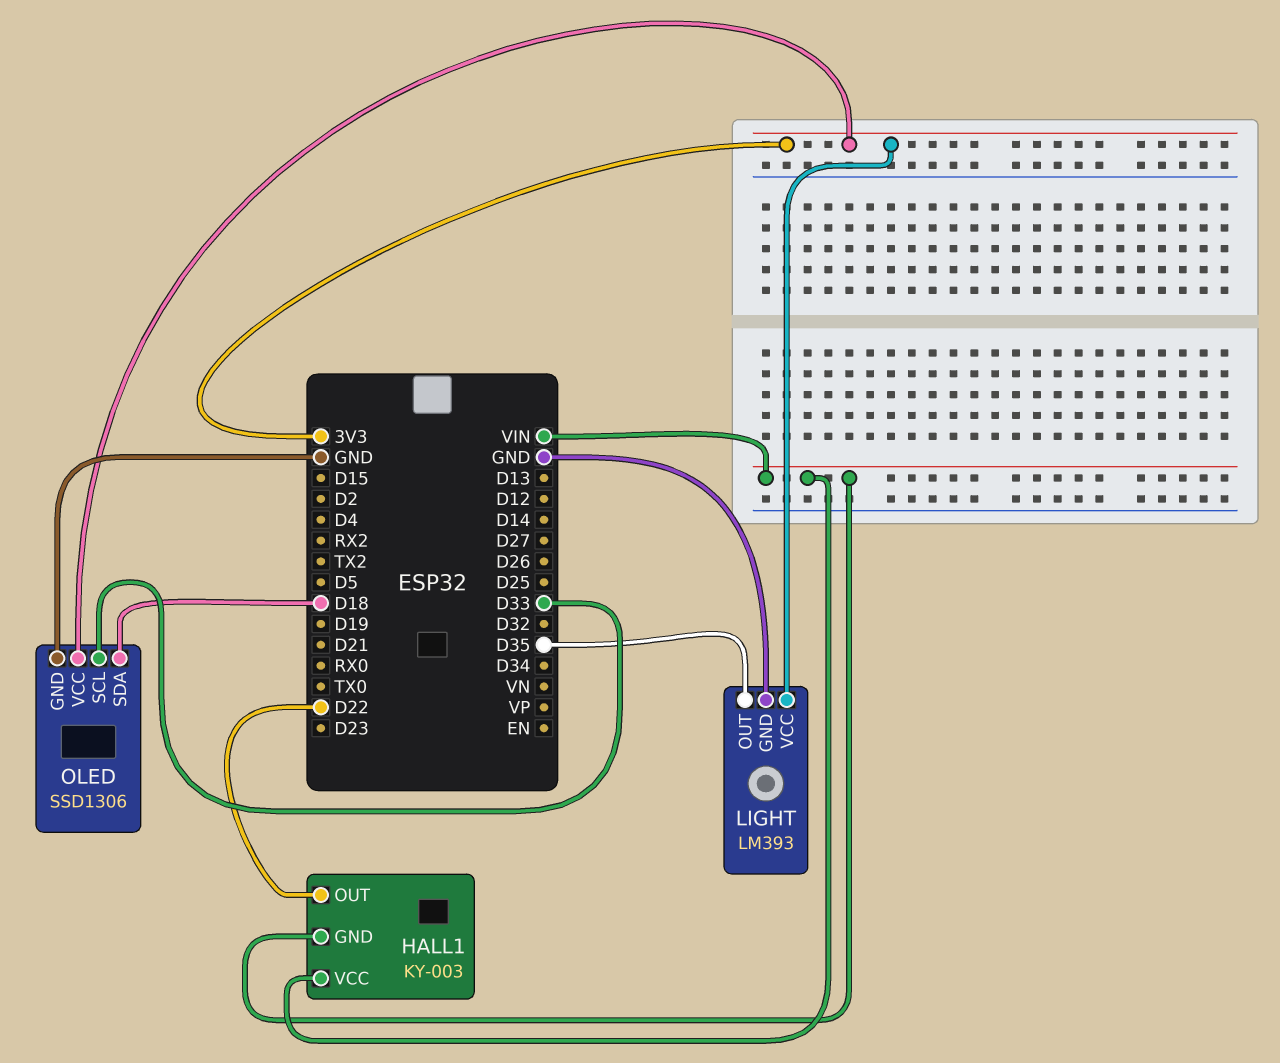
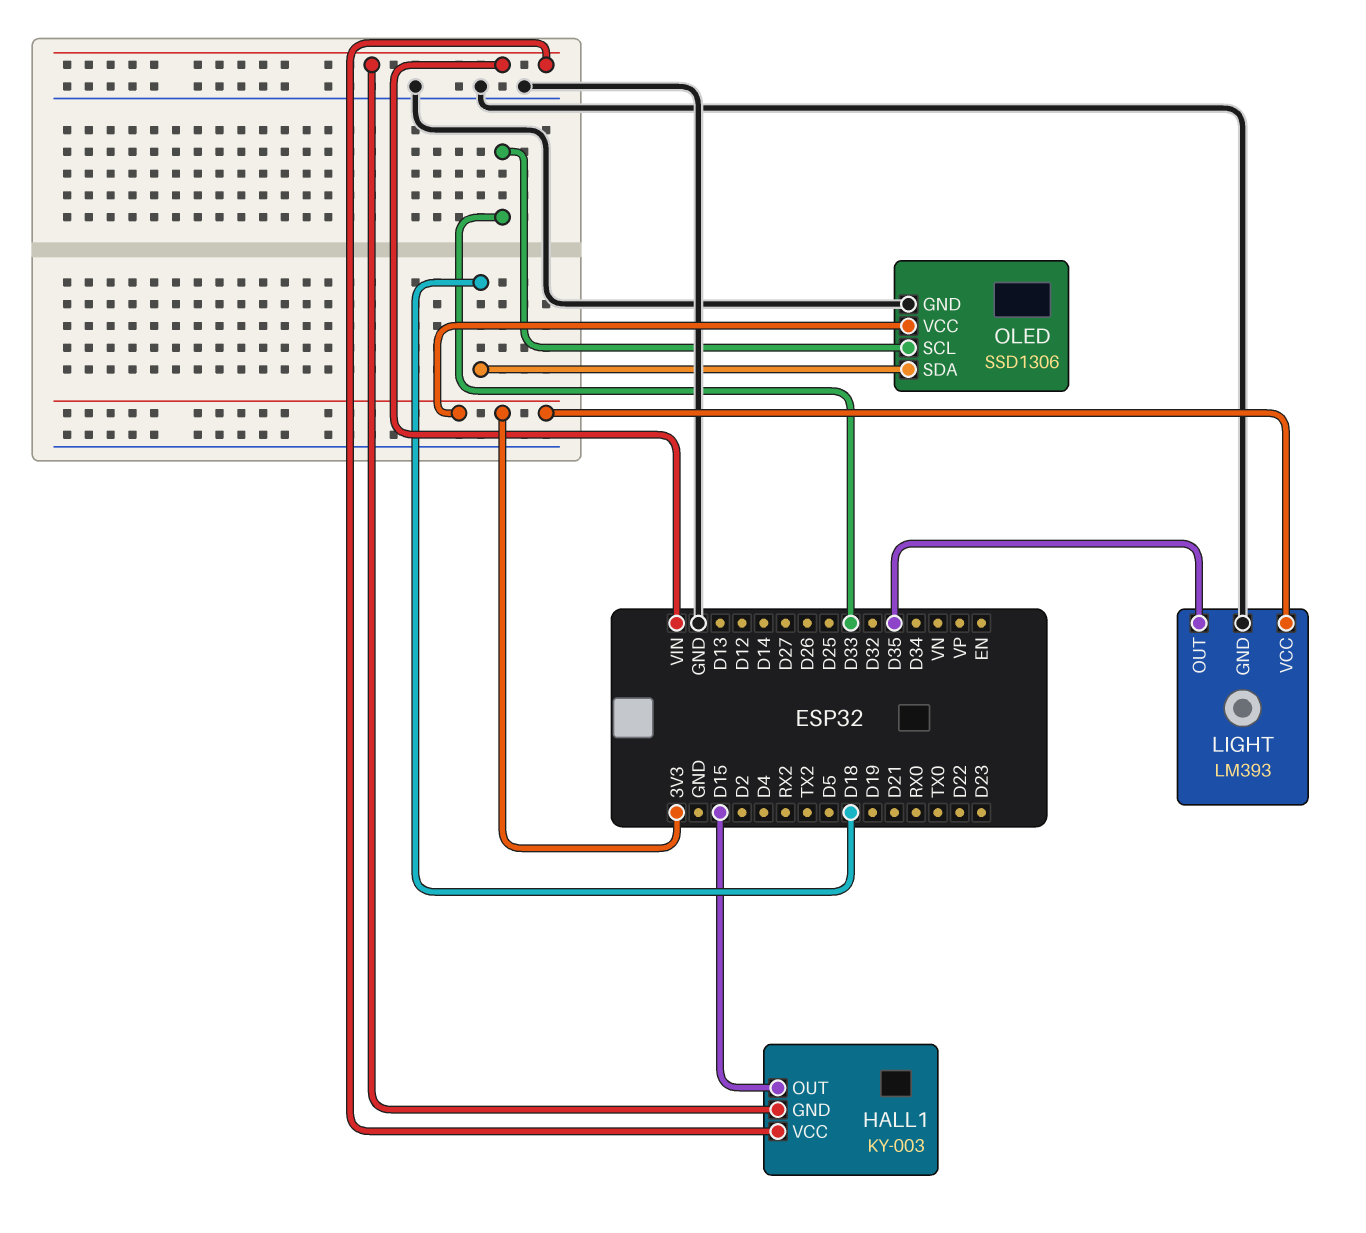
HALL1 pin OUT: D22 -> D15

